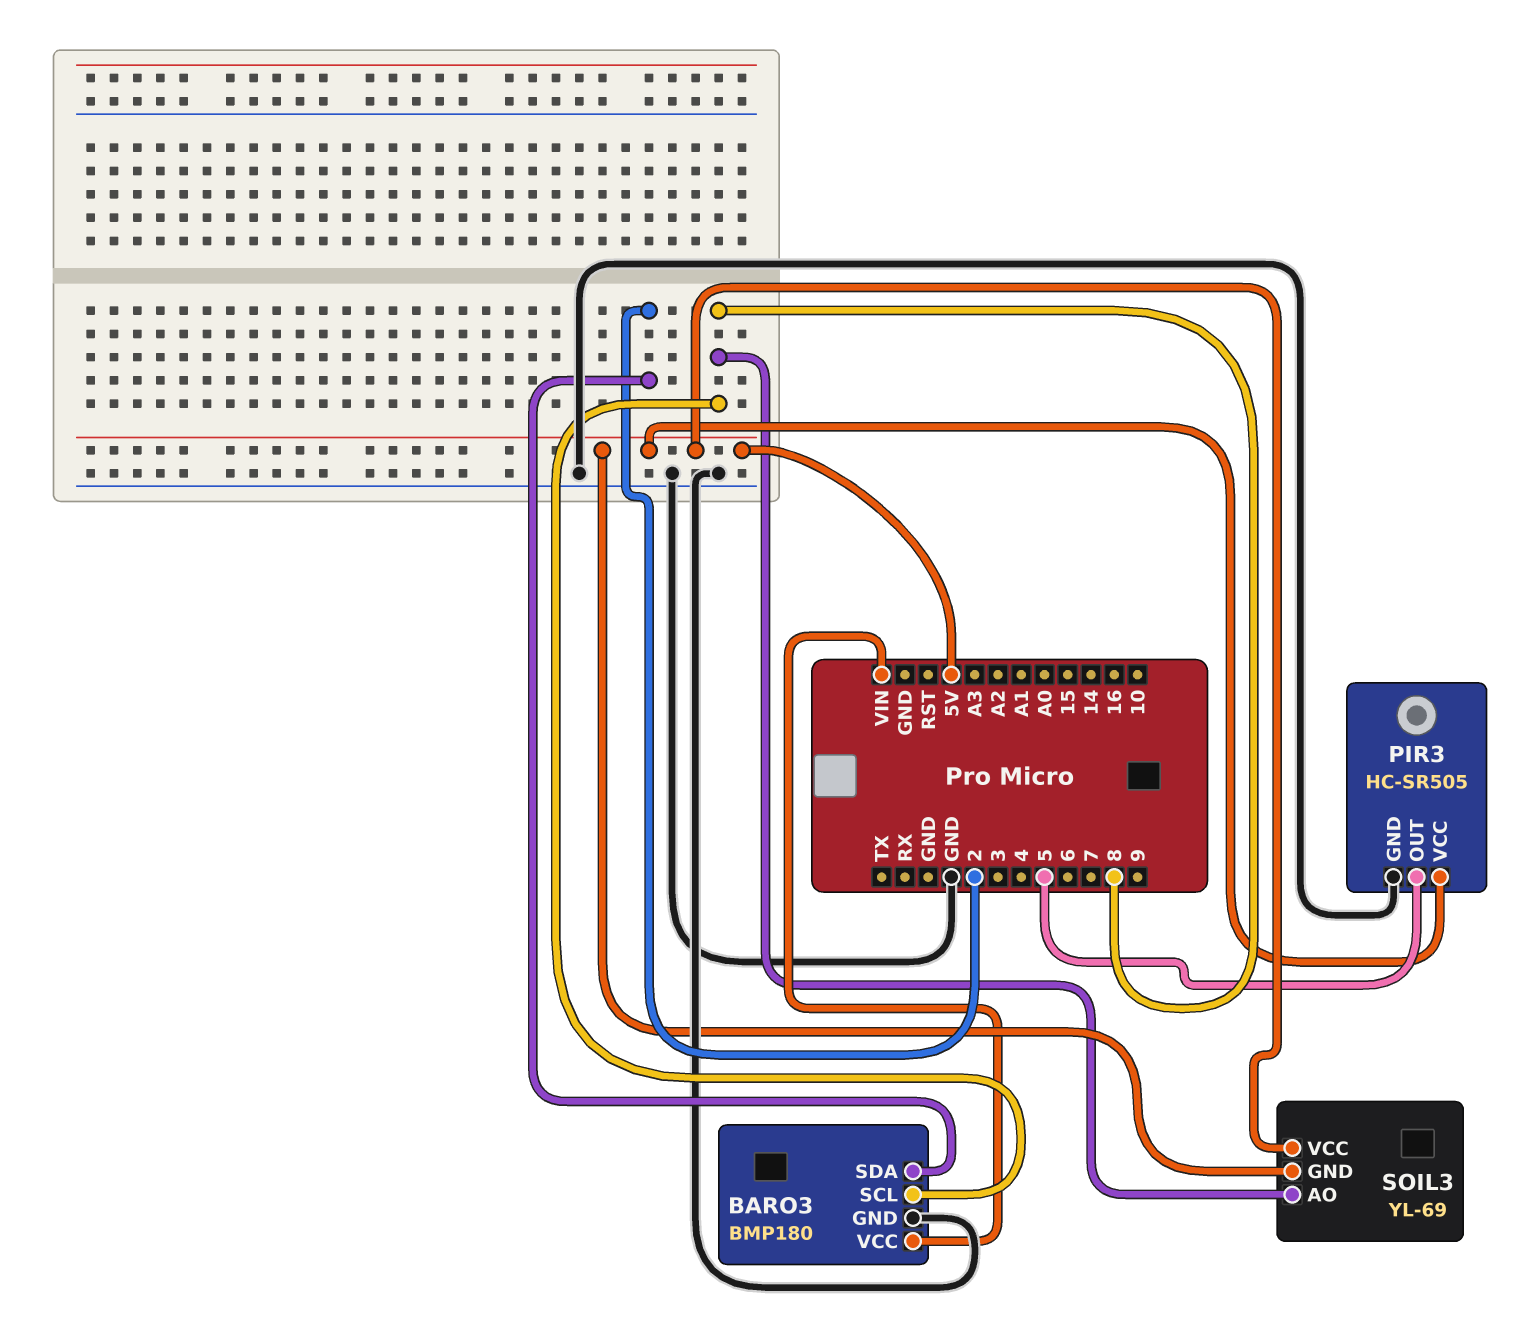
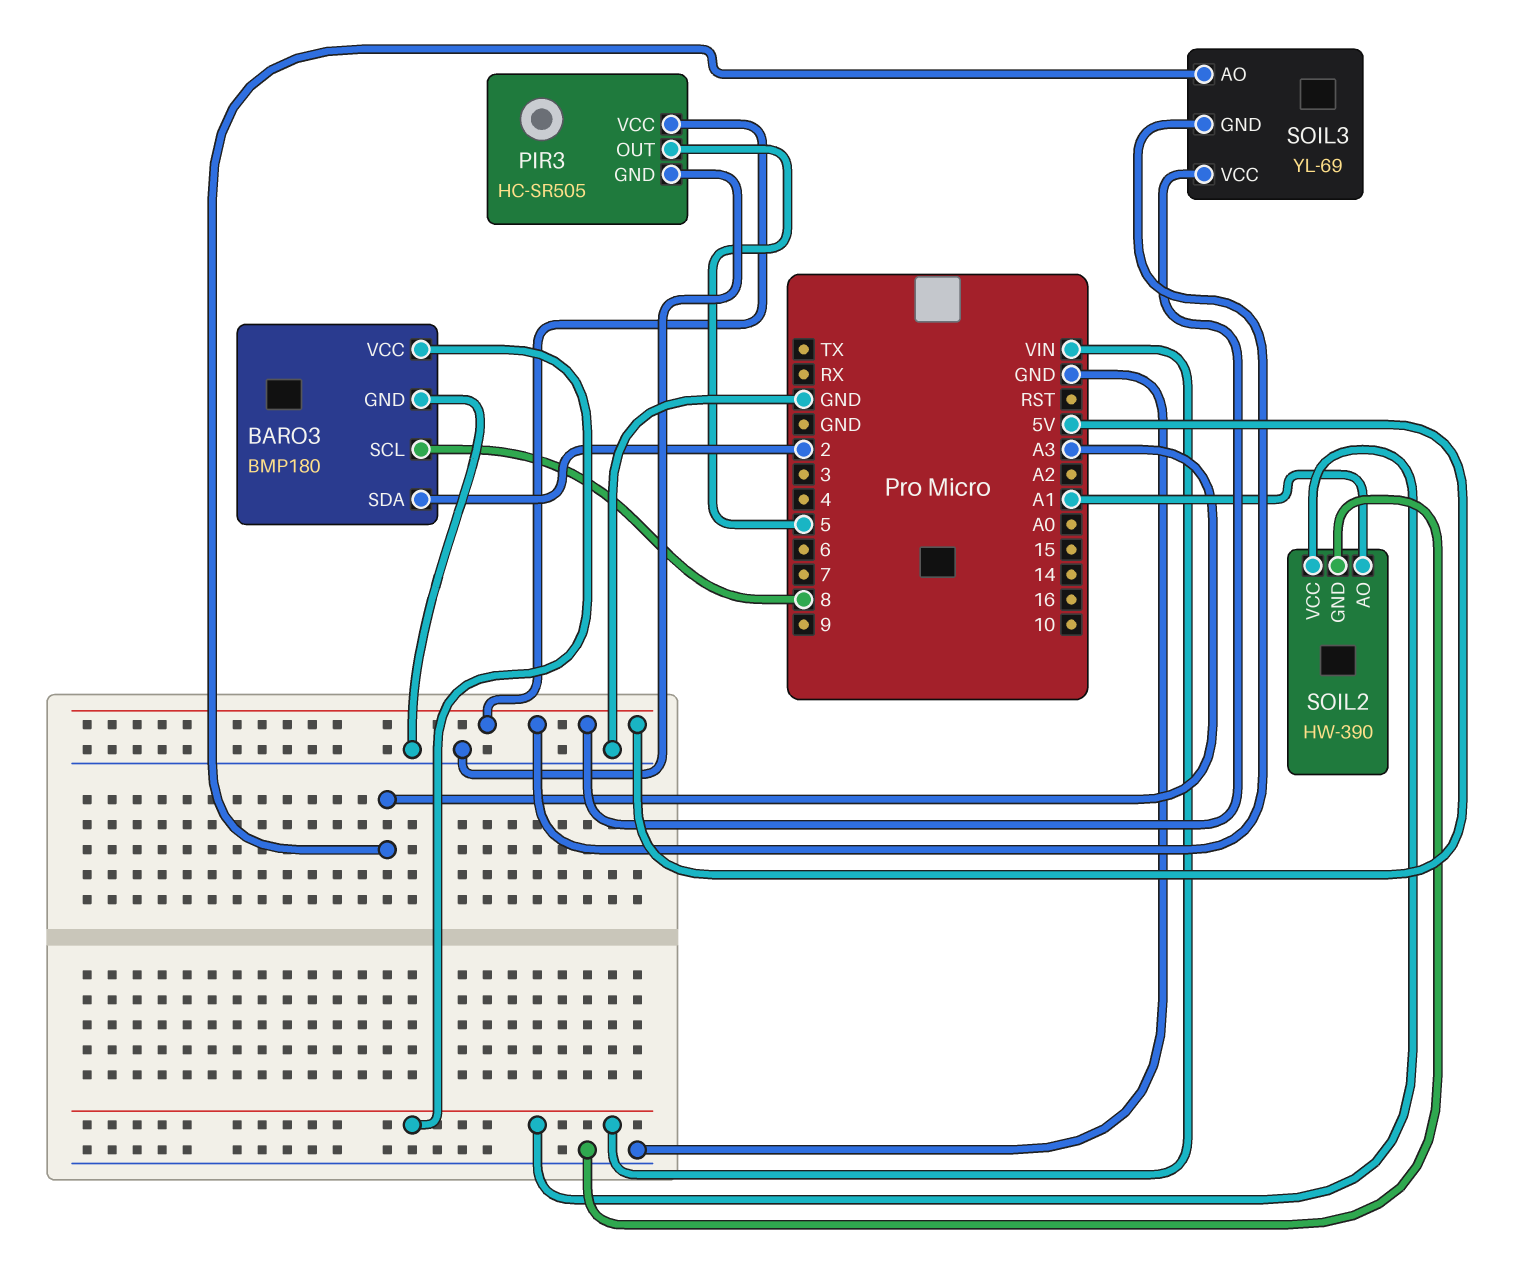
SOIL2: none -> HW-390
SOIL2 pin AO: none -> A1
SOIL2 pin GND: none -> GND
SOIL2 pin VCC: none -> VIN
SOIL3 pin AO: 8 -> A3

